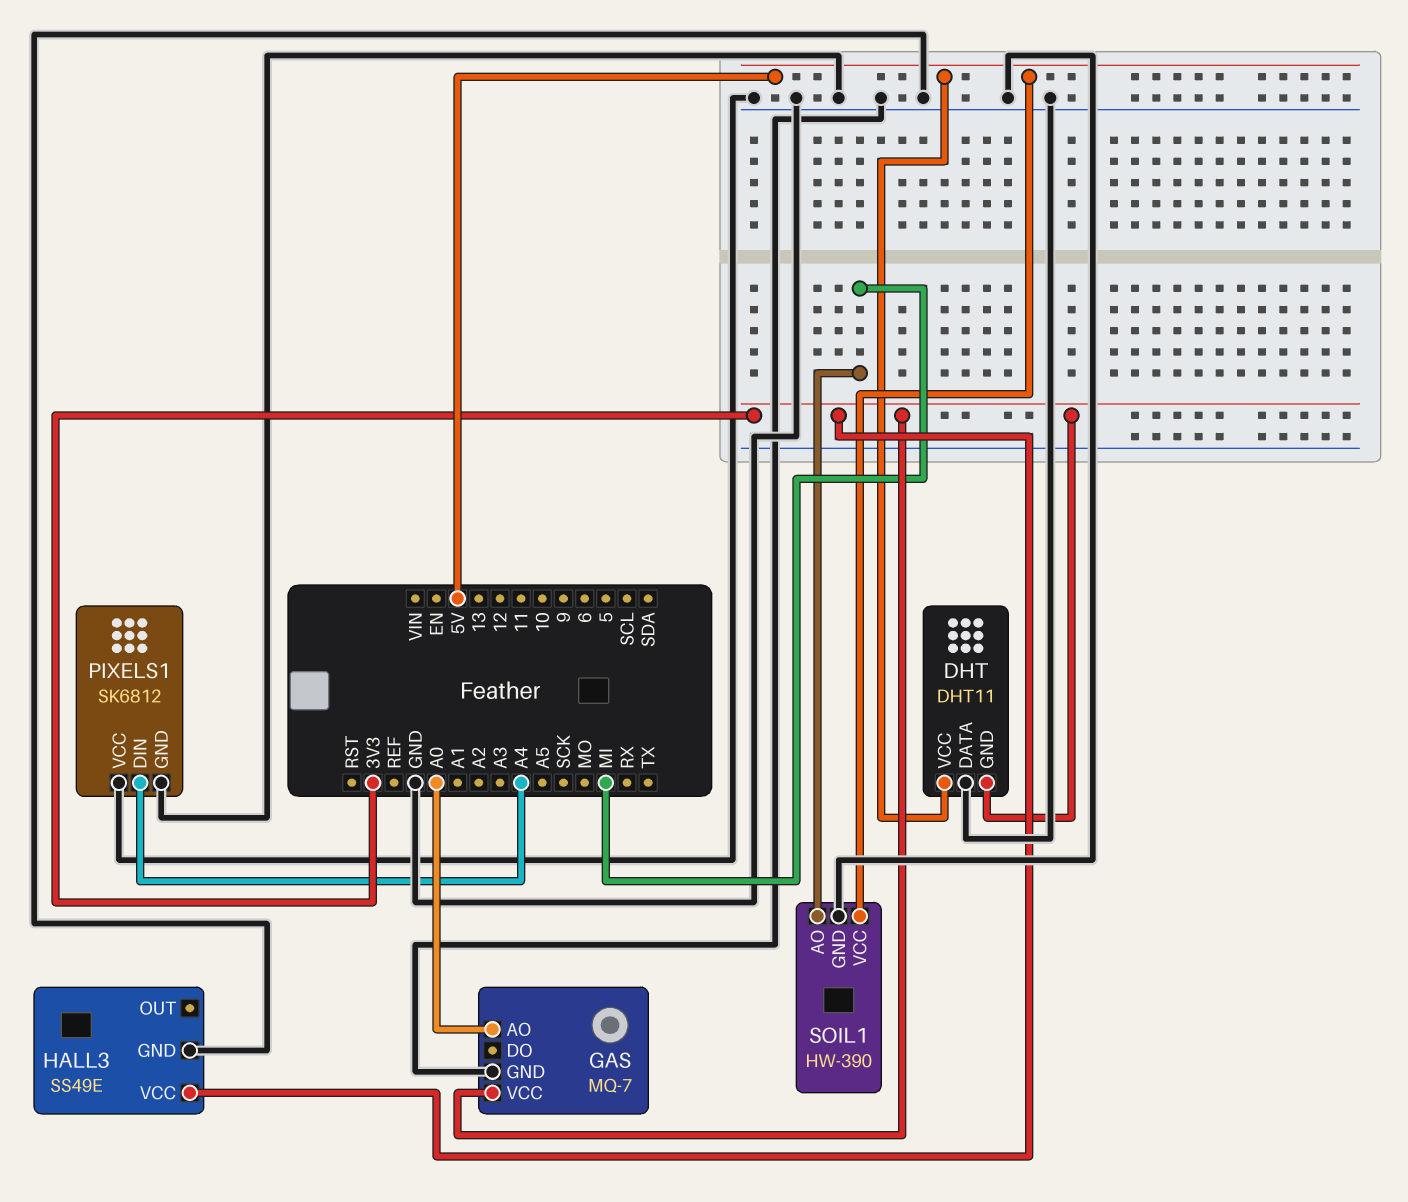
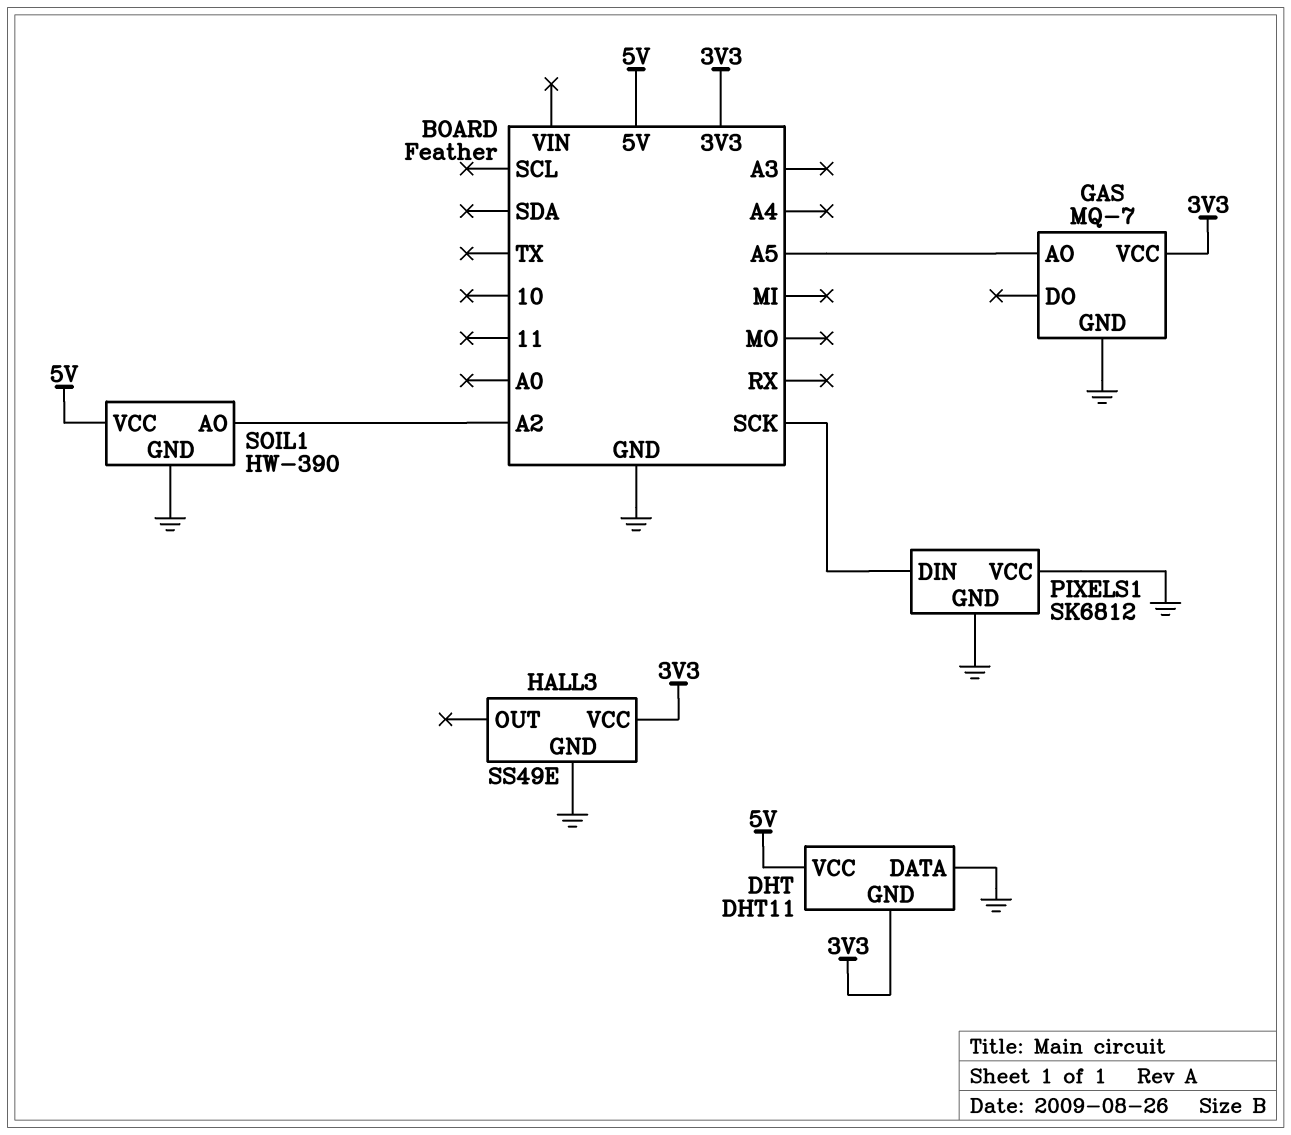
GAS pin AO: A0 -> A5
PIXELS1 pin DIN: A4 -> SCK
SOIL1 pin AO: MI -> A2

